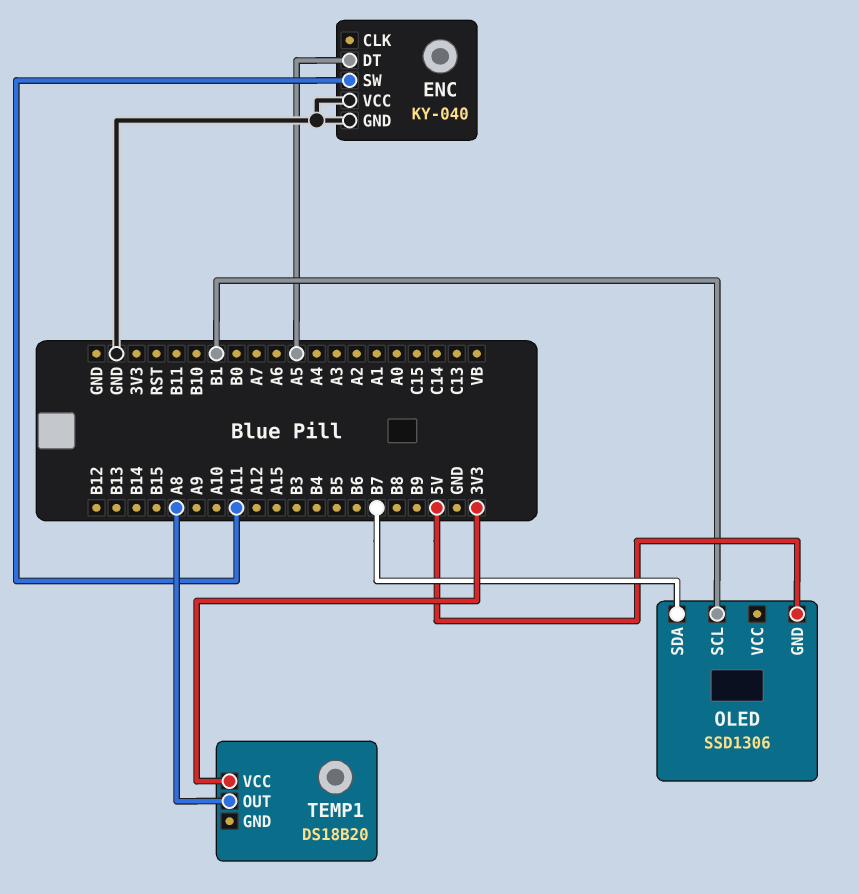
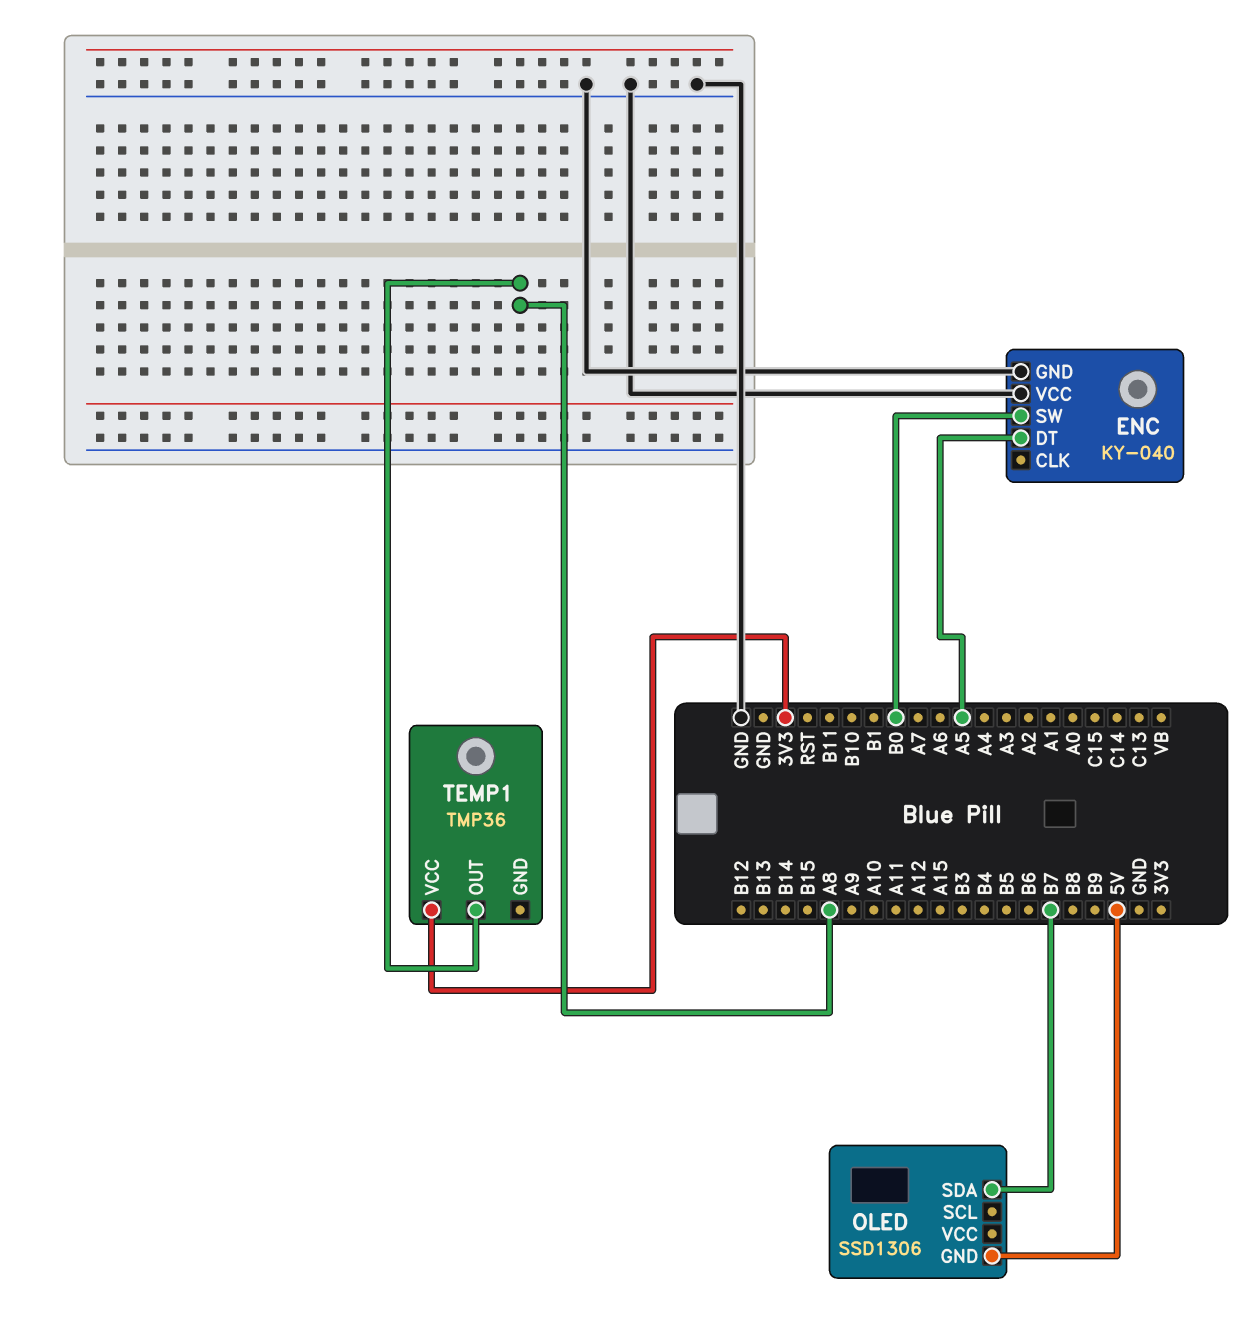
ENC pin SW: A11 -> B0
OLED pin SCL: B1 -> none
TEMP1: DS18B20 -> TMP36

